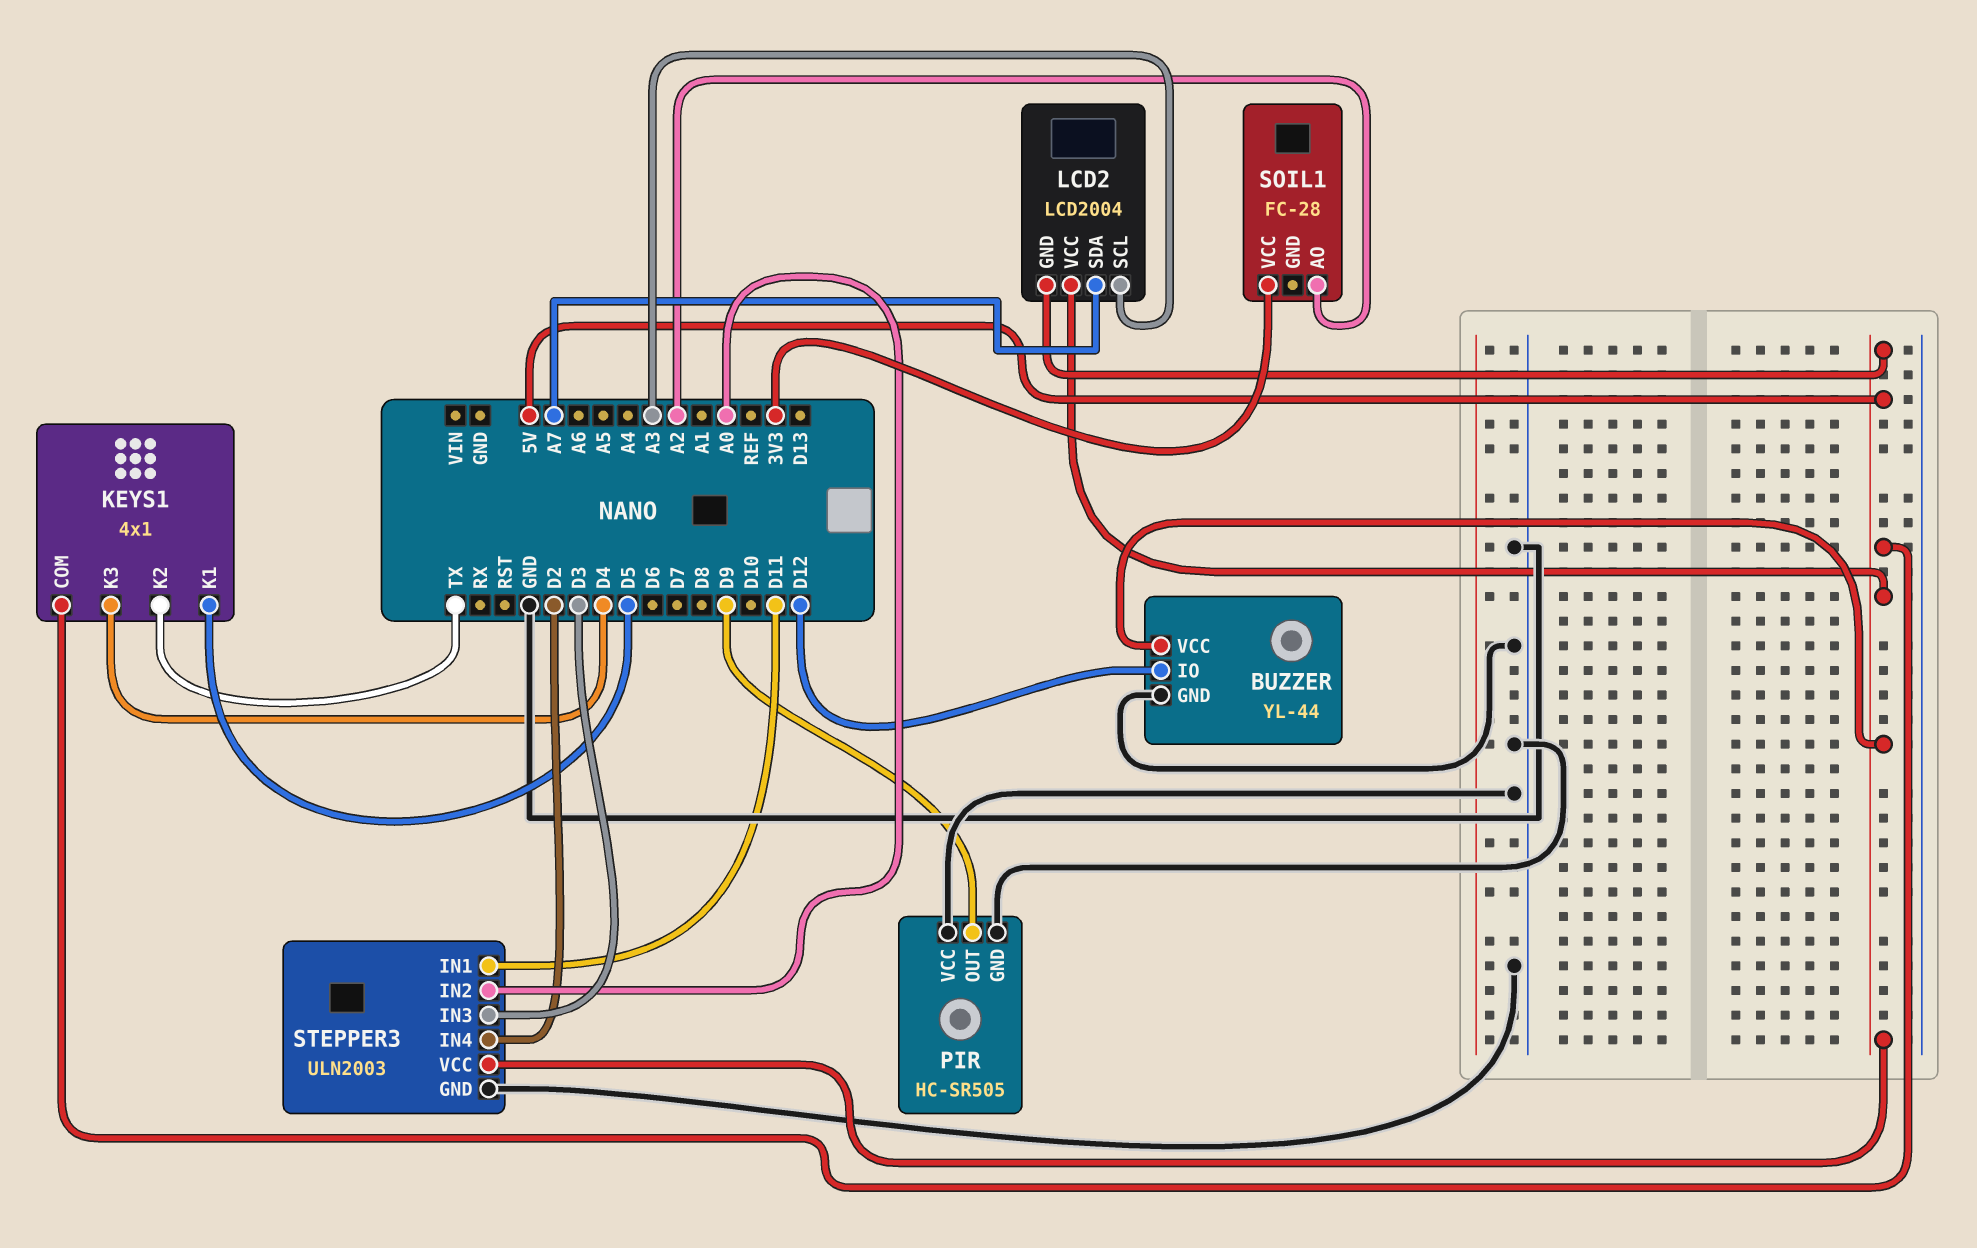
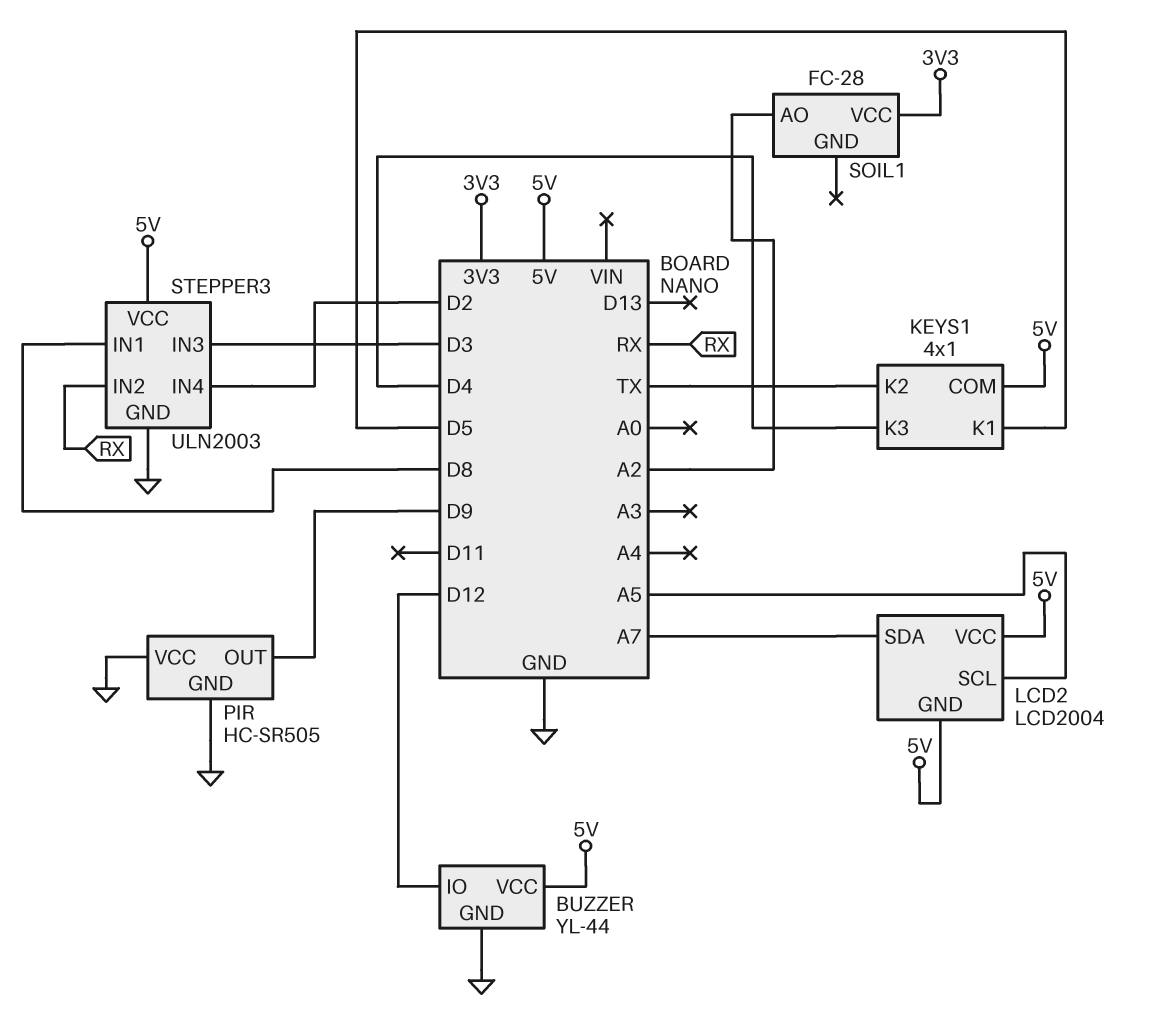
LCD2 pin SCL: A3 -> A5
STEPPER3 pin IN1: D11 -> D8
STEPPER3 pin IN2: A0 -> RX

